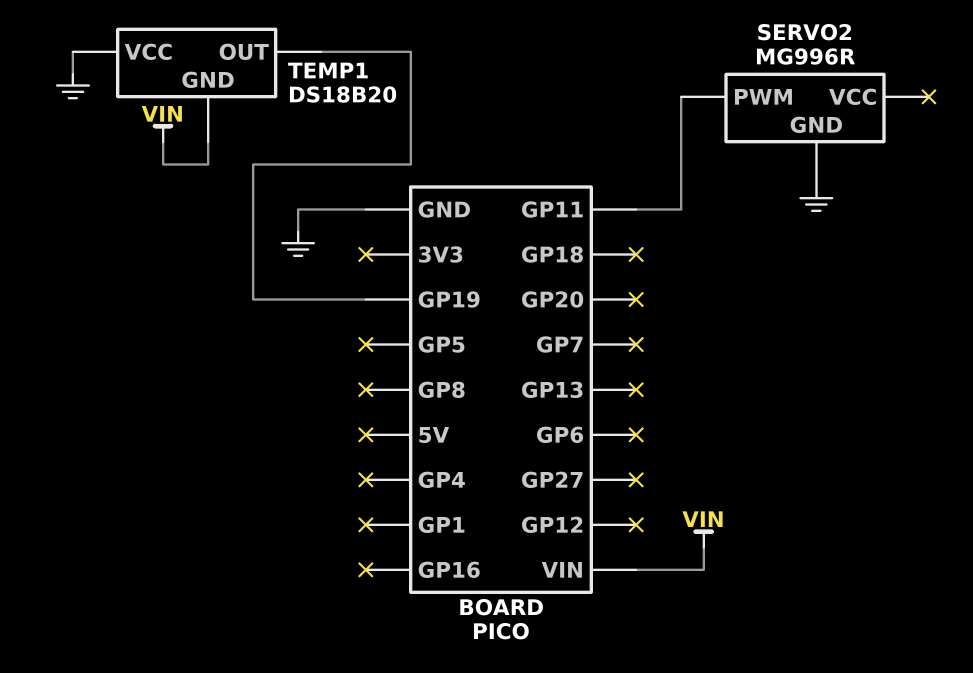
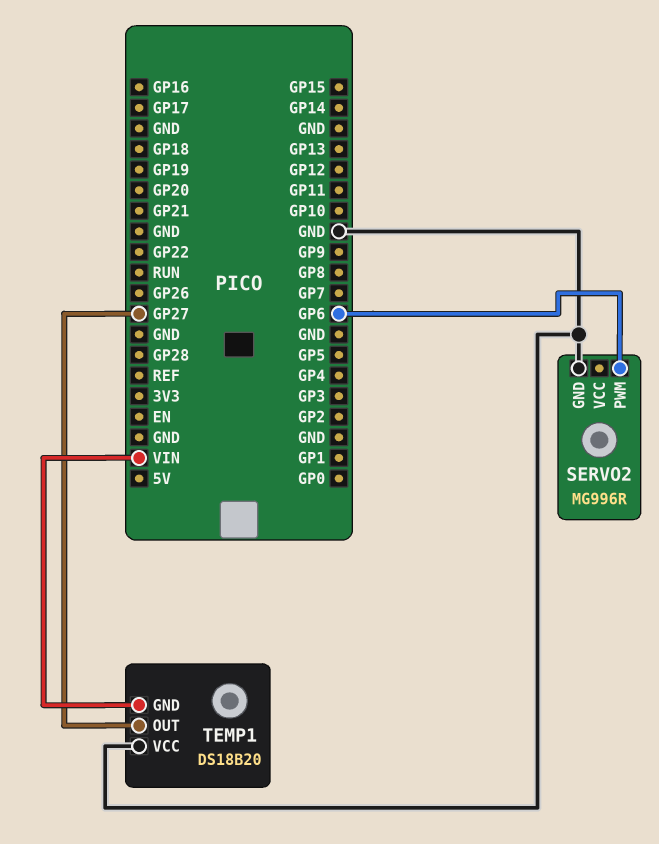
SERVO2 pin PWM: GP11 -> GP6
TEMP1 pin OUT: GP19 -> GP27

